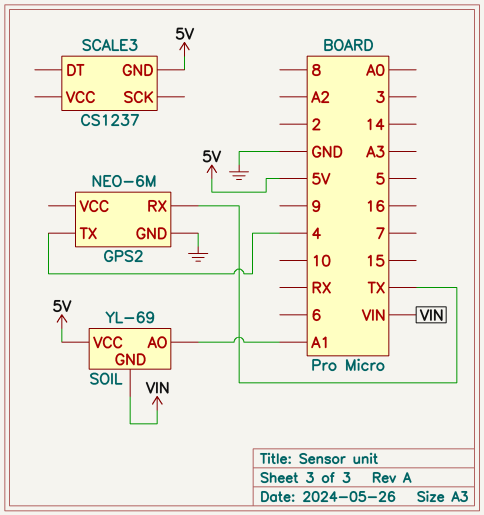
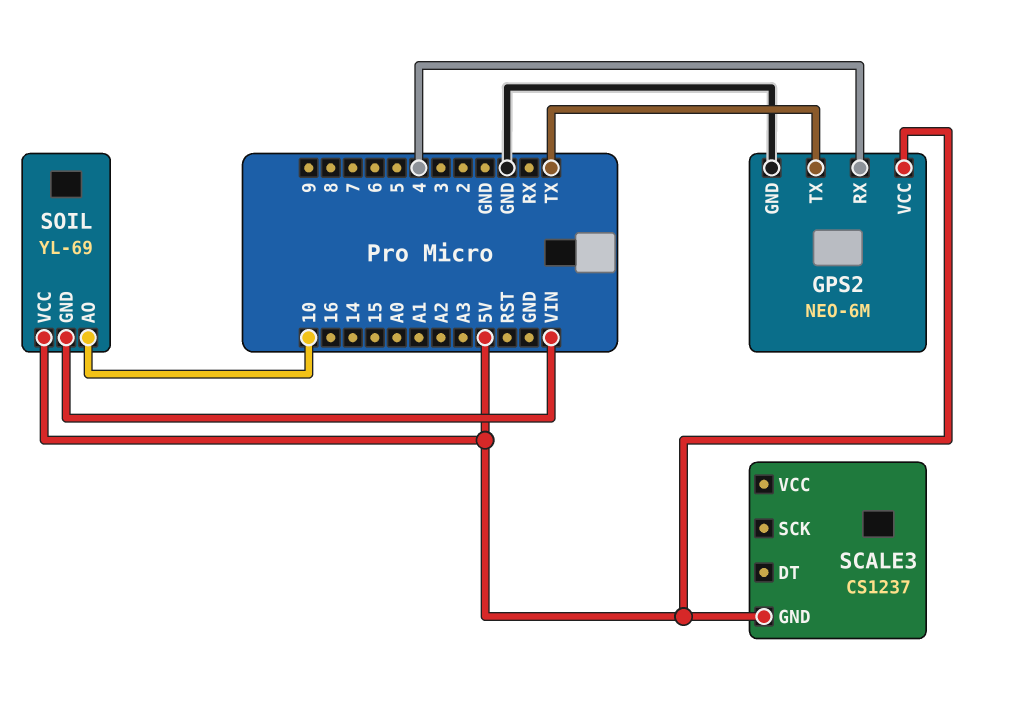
GPS2 pin RX: TX -> 4
GPS2 pin TX: 4 -> TX
GPS2 pin VCC: none -> 5V
SOIL pin AO: A1 -> 10

